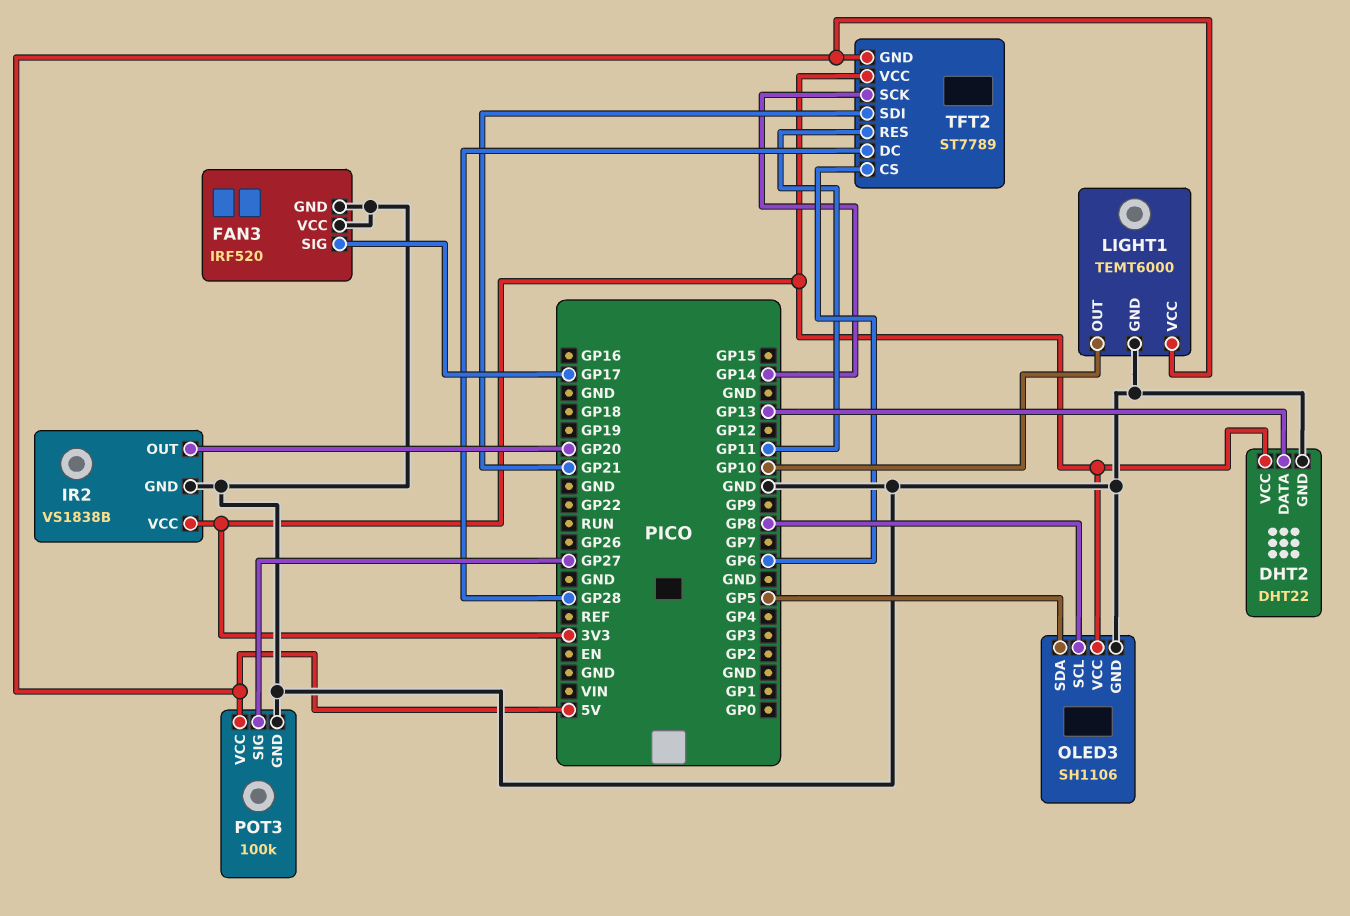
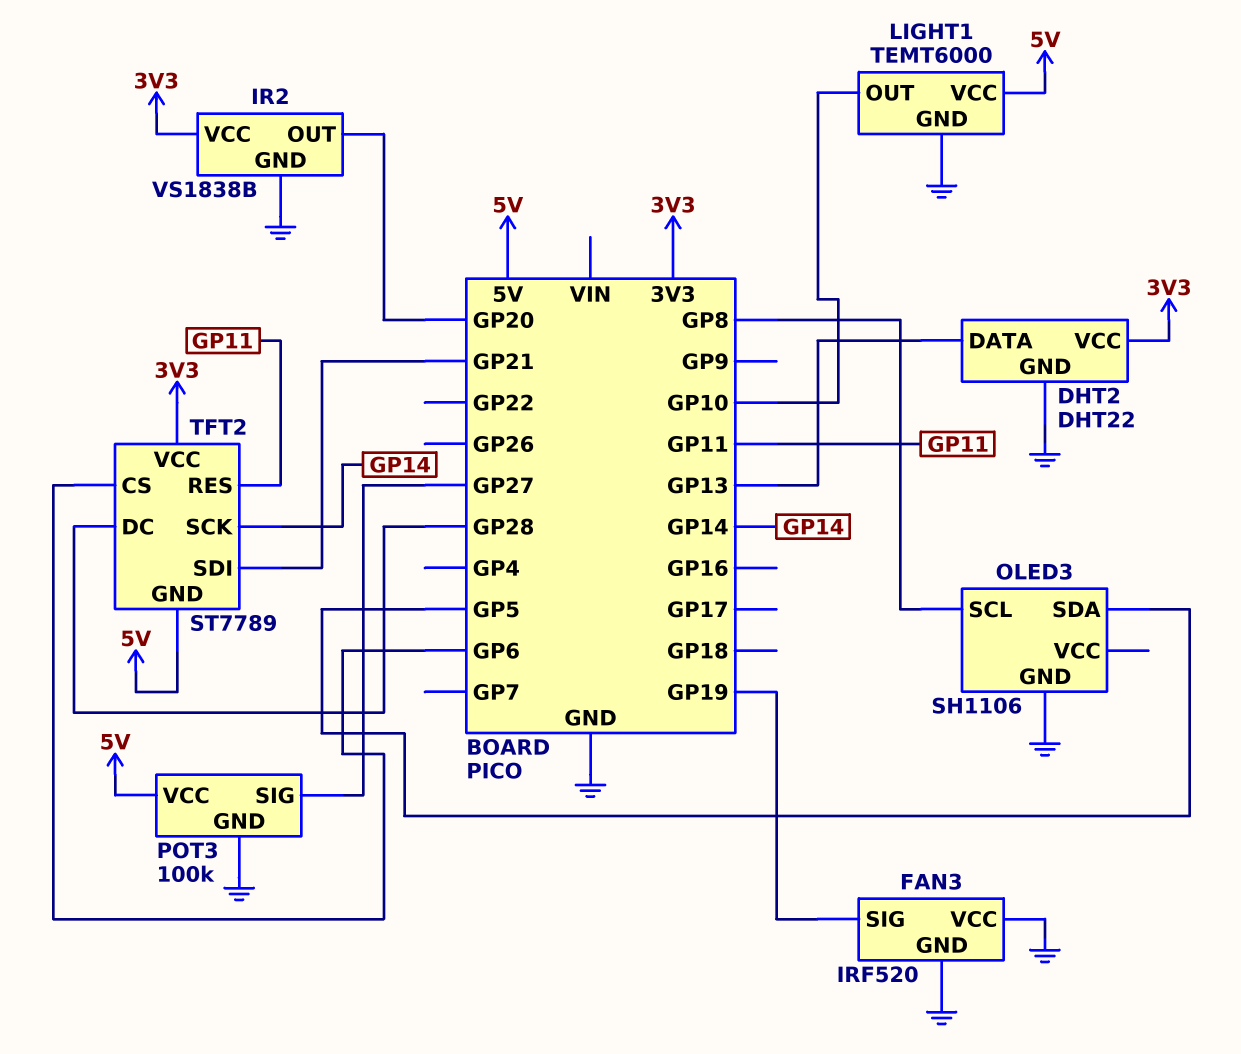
FAN3 pin SIG: GP17 -> GP19
OLED3 pin VCC: 3V3 -> none

